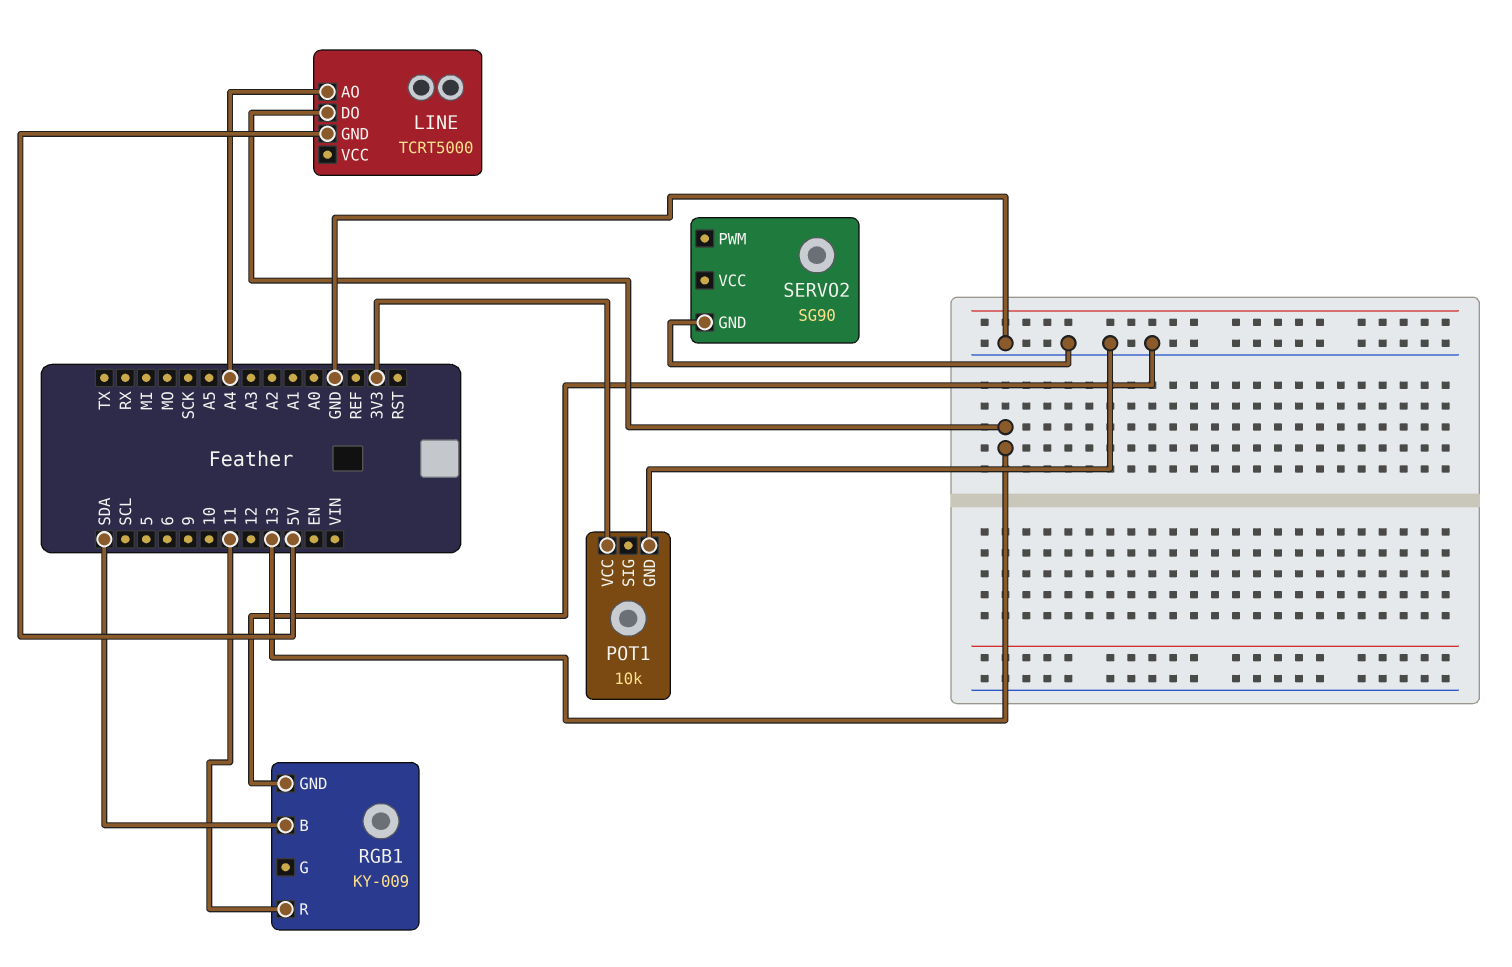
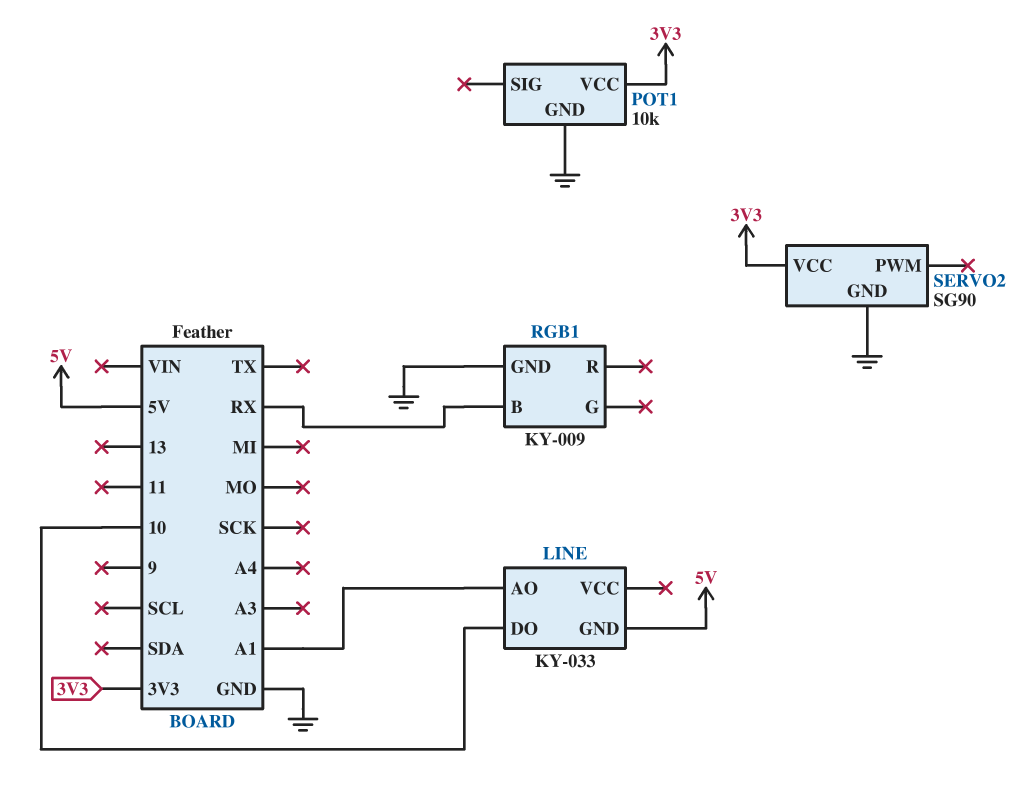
LINE: TCRT5000 -> KY-033
LINE pin AO: A4 -> A1
LINE pin DO: 13 -> 10
RGB1 pin B: SDA -> RX
RGB1 pin R: 11 -> none
SERVO2 pin VCC: none -> 3V3

